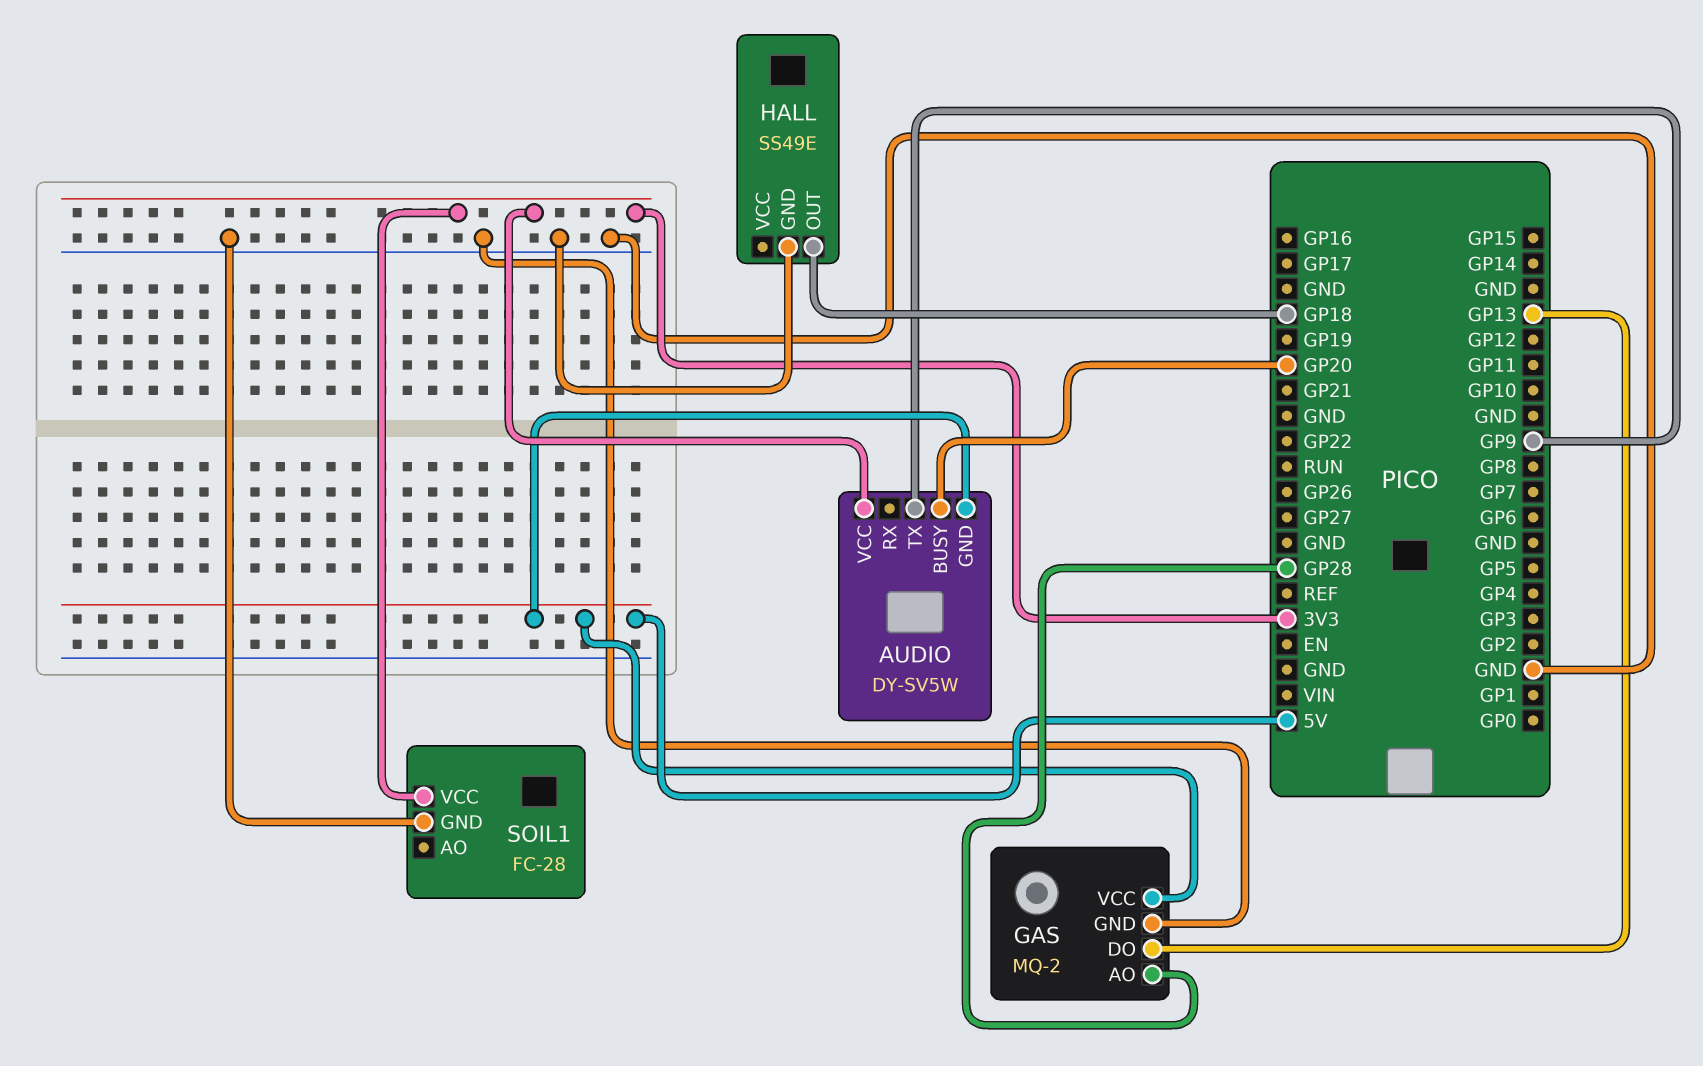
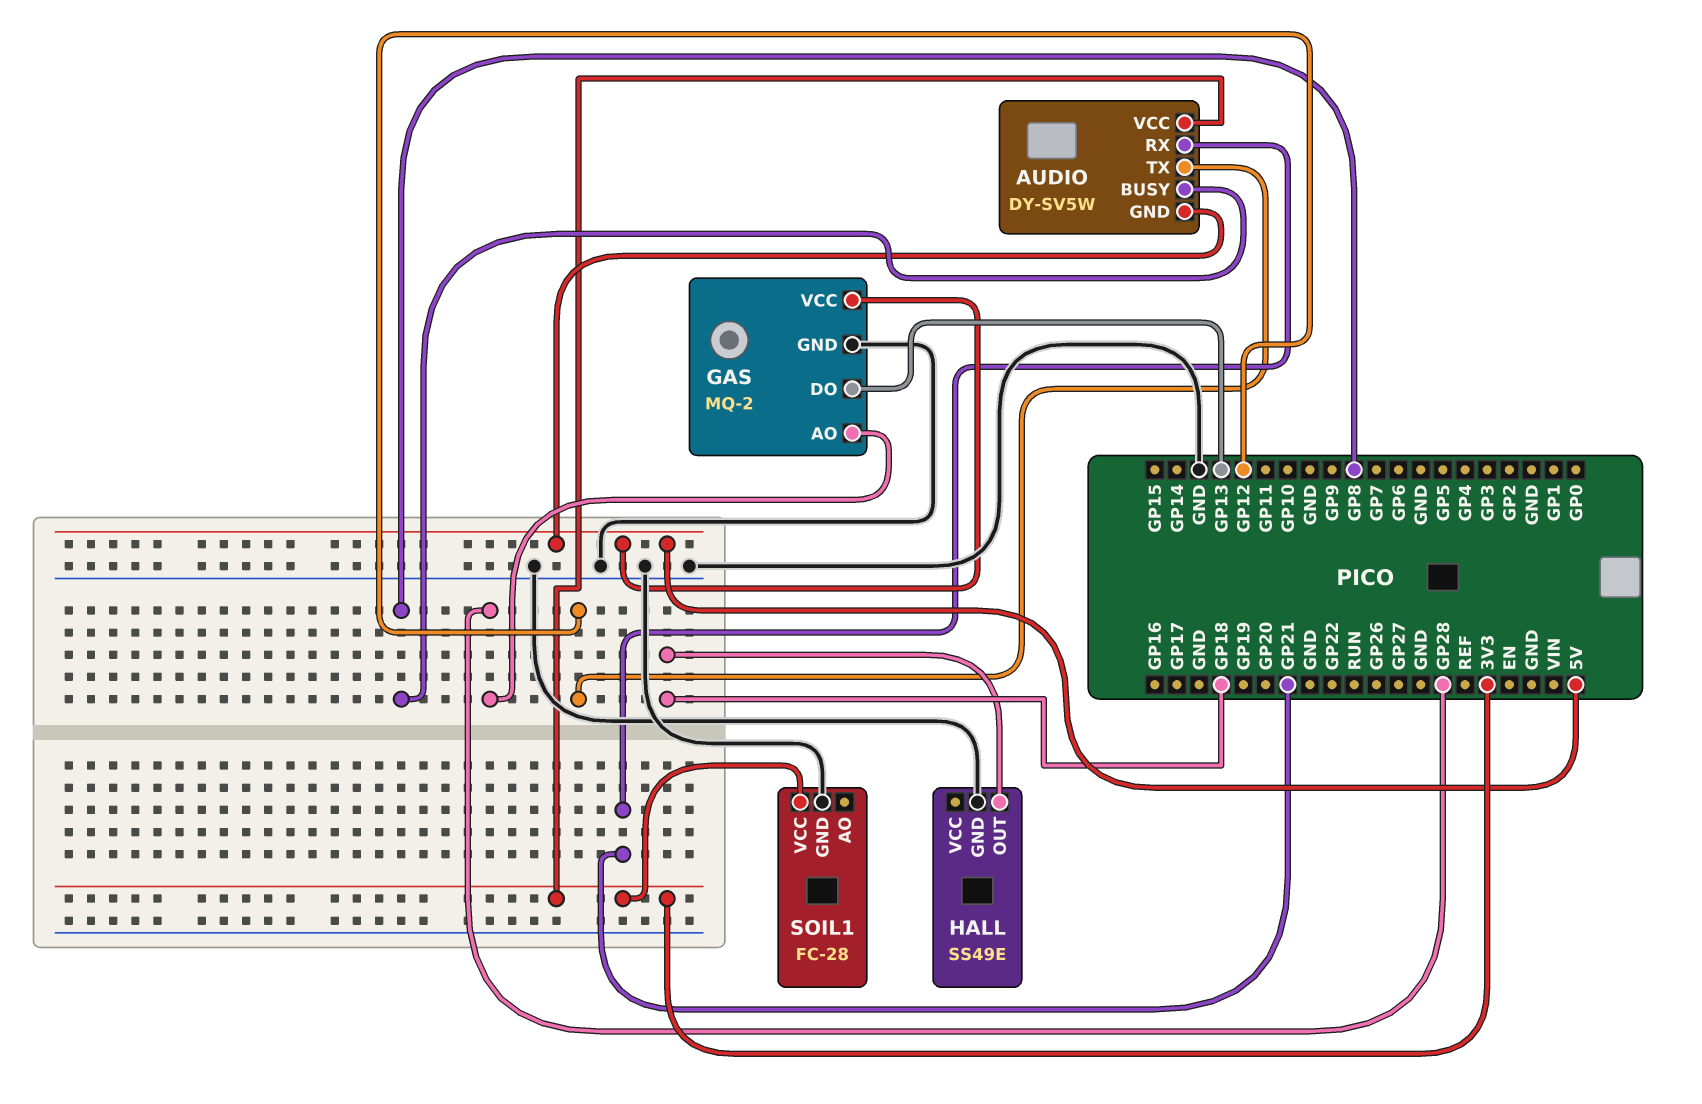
AUDIO pin BUSY: GP20 -> GP8
AUDIO pin RX: none -> GP21
AUDIO pin TX: GP9 -> GP12

